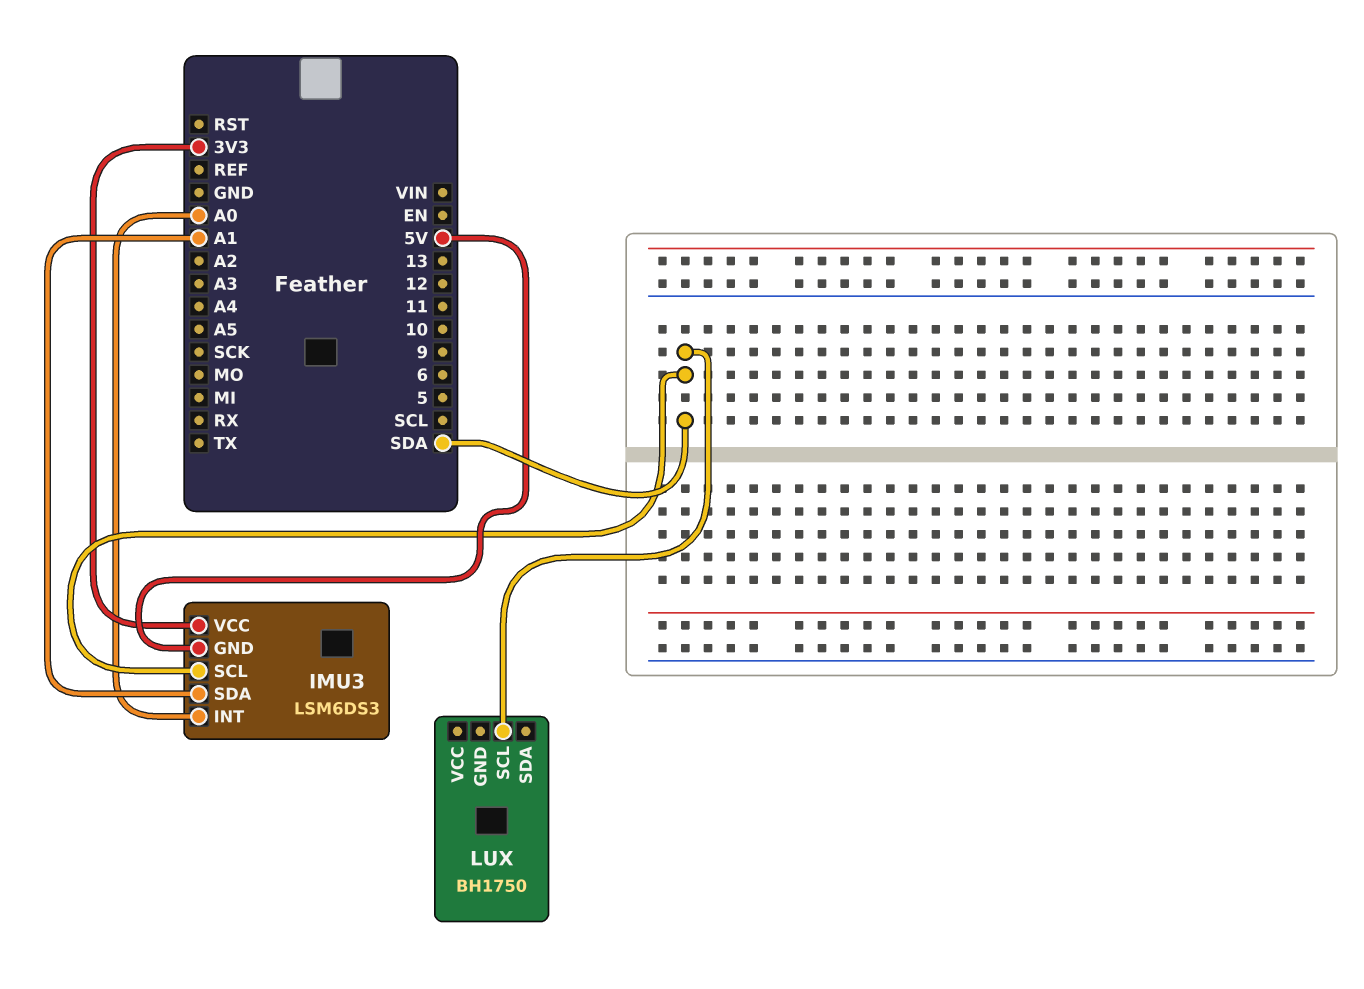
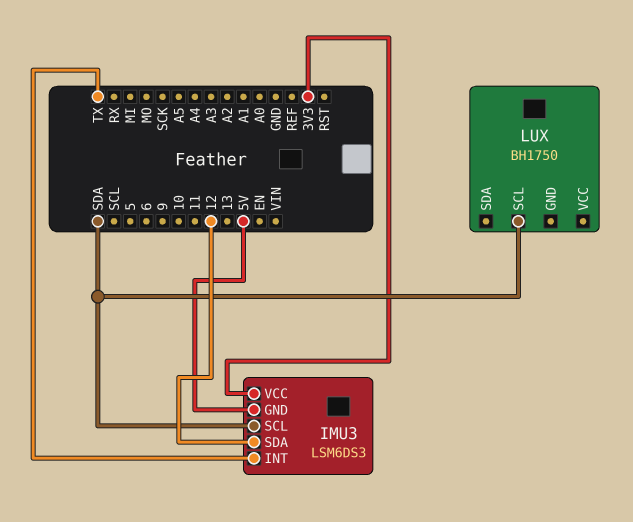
IMU3 pin INT: A0 -> TX
IMU3 pin SDA: A1 -> 12

